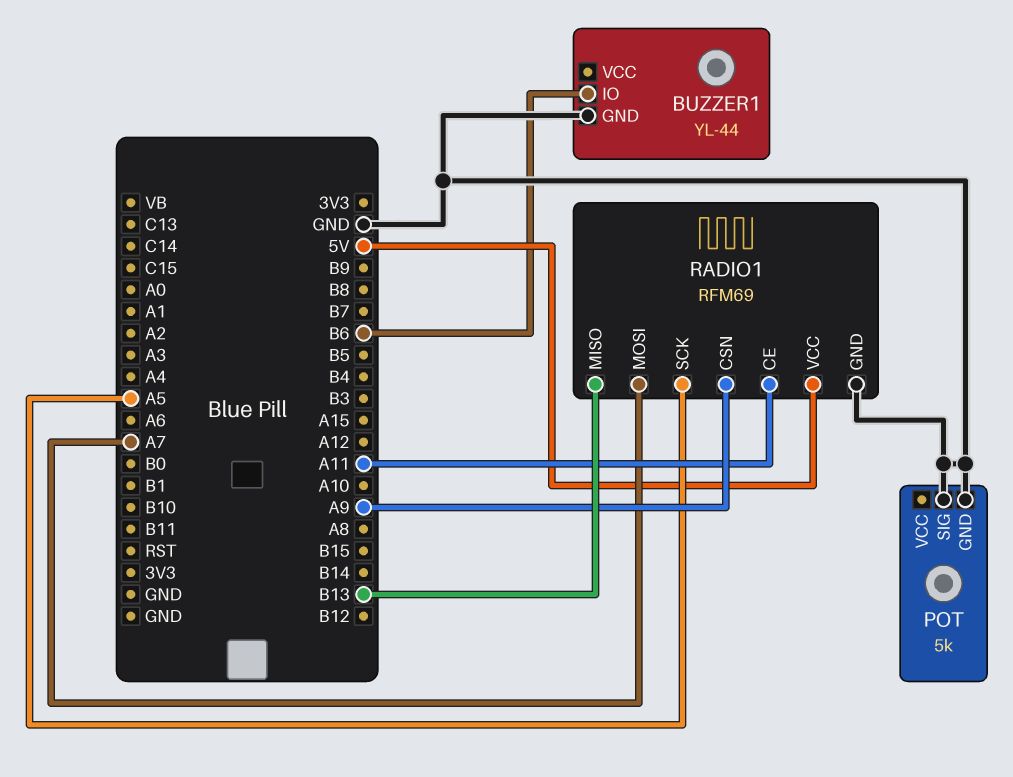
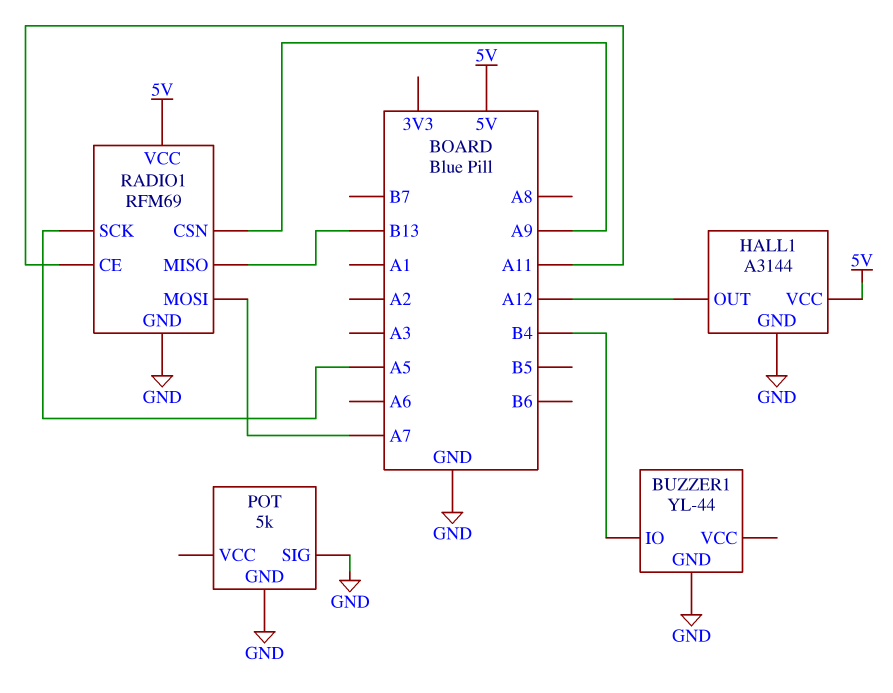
BUZZER1 pin IO: B6 -> B4
HALL1: none -> A3144
HALL1 pin GND: none -> GND
HALL1 pin OUT: none -> A12
HALL1 pin VCC: none -> 5V

